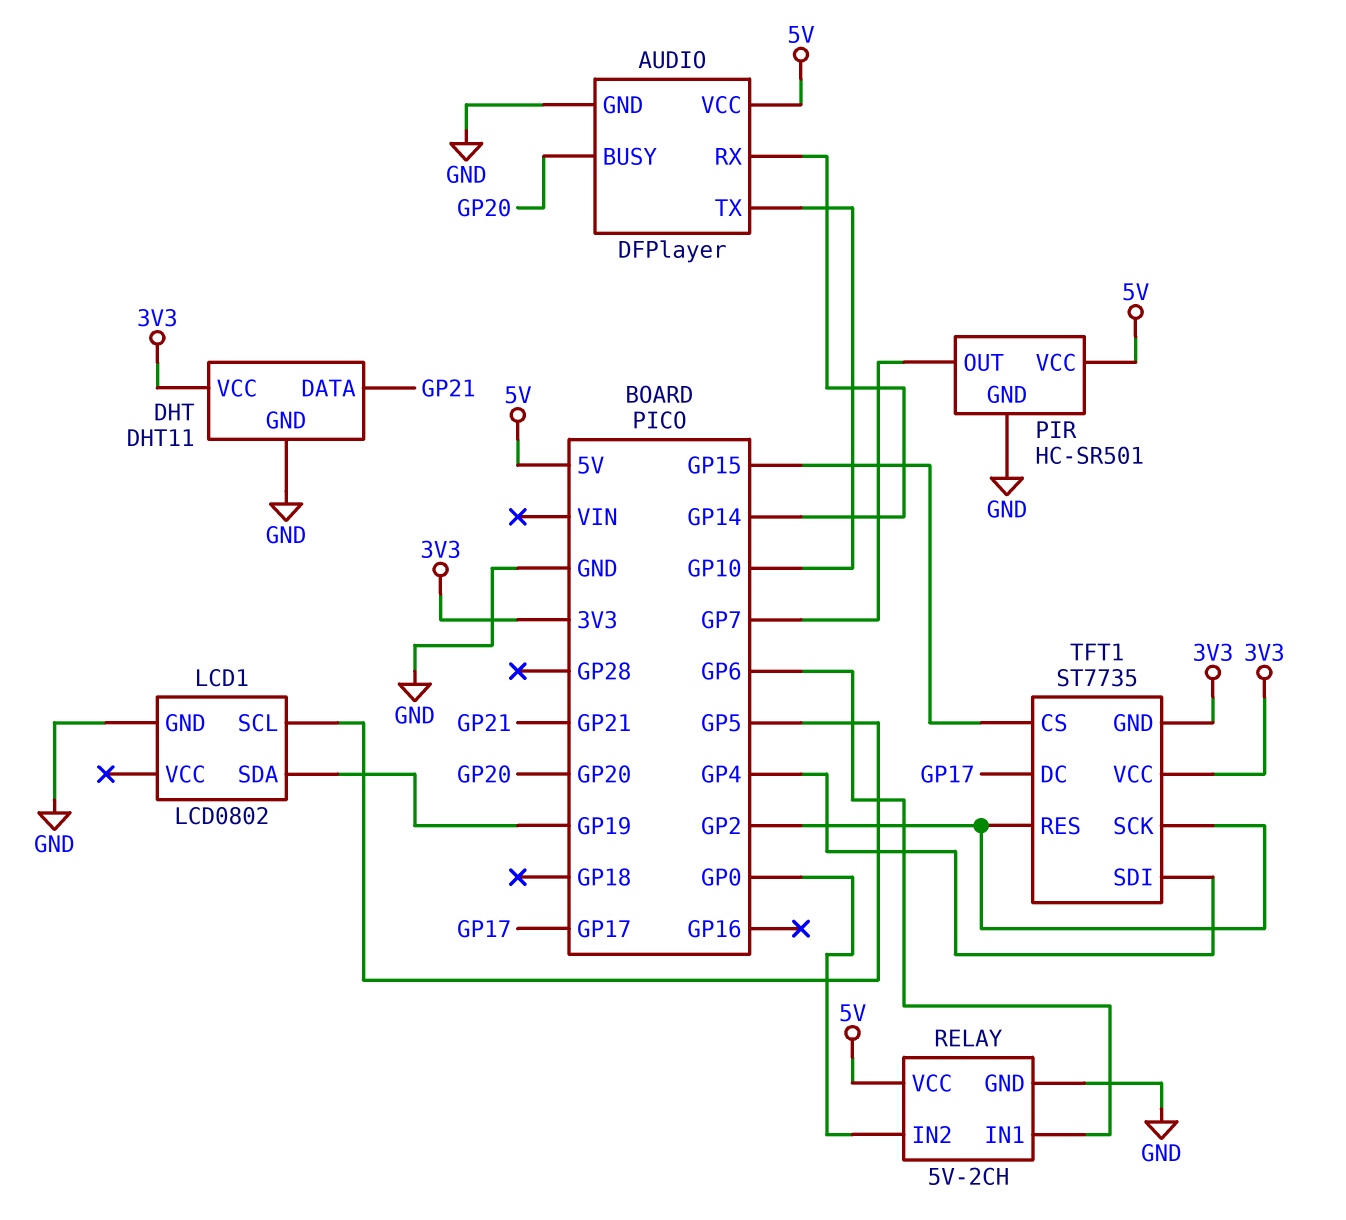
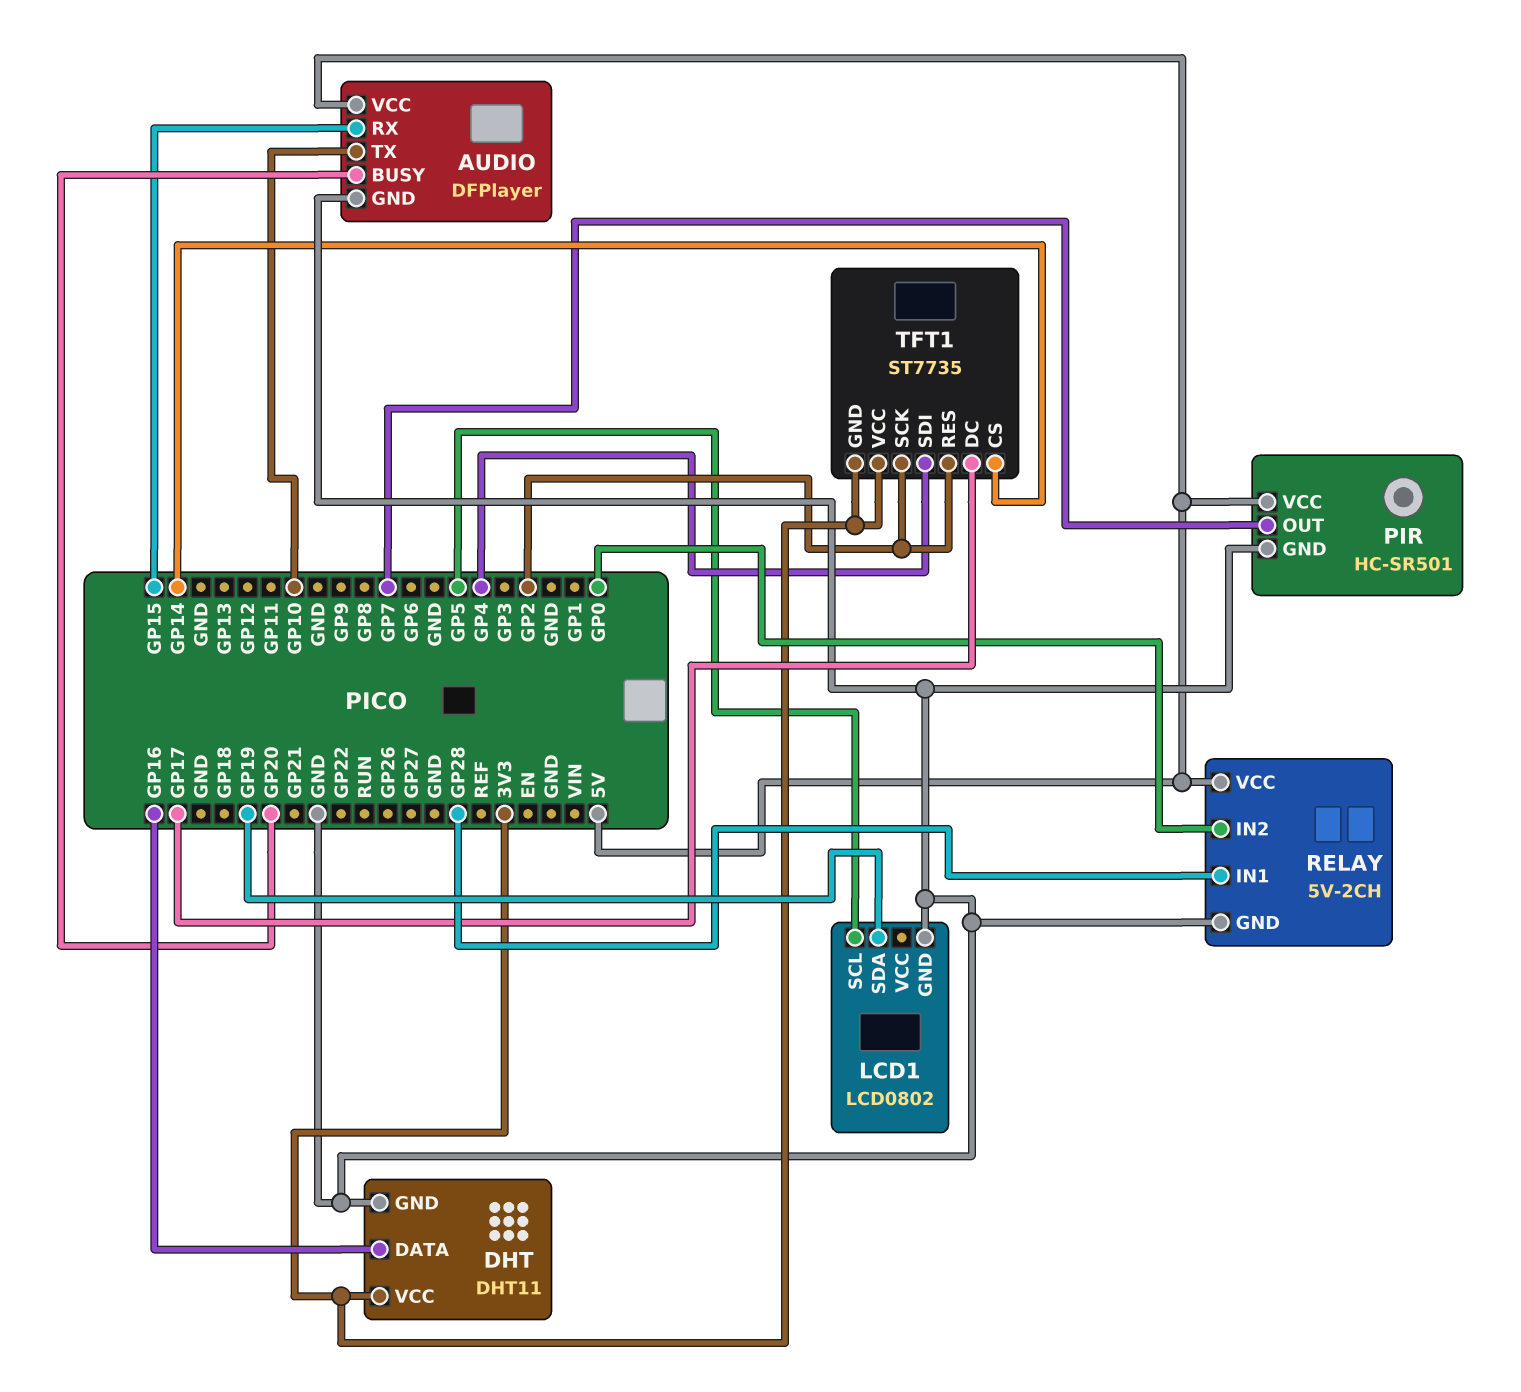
AUDIO pin RX: GP14 -> GP15
DHT pin DATA: GP21 -> GP16
RELAY pin IN1: GP6 -> GP28
TFT1 pin CS: GP15 -> GP14

